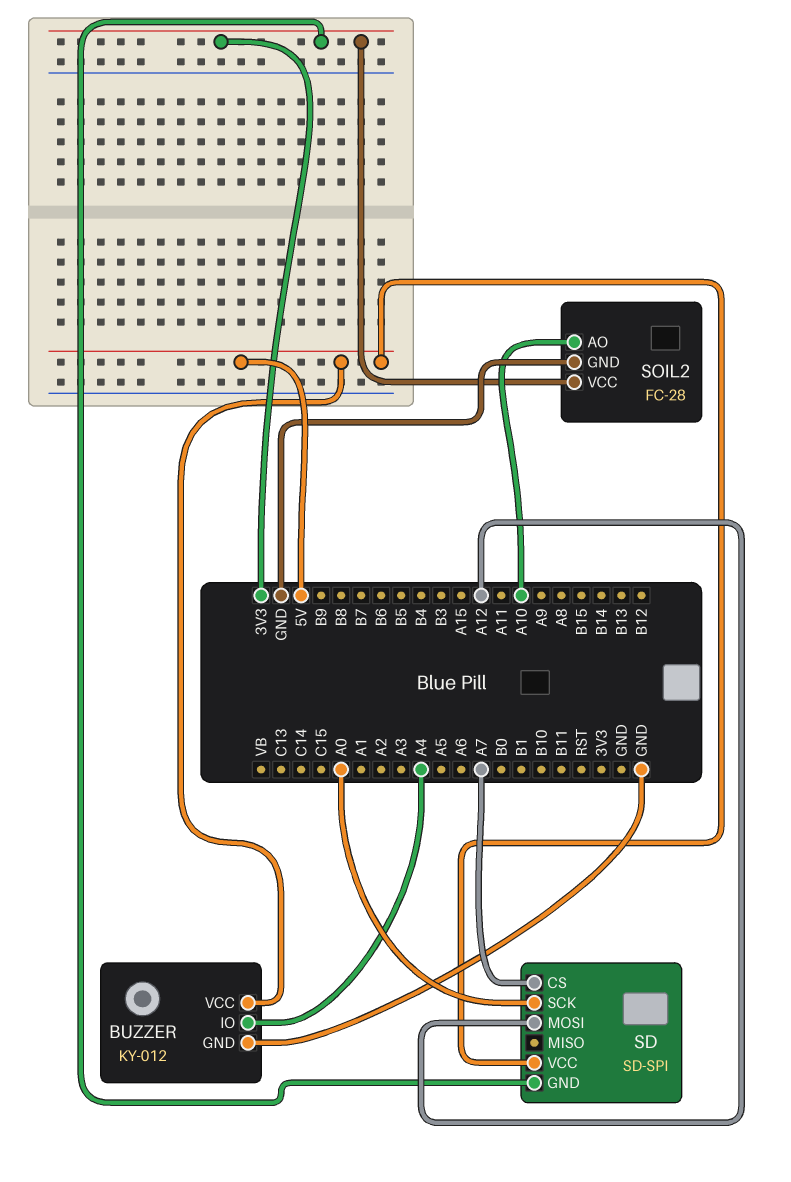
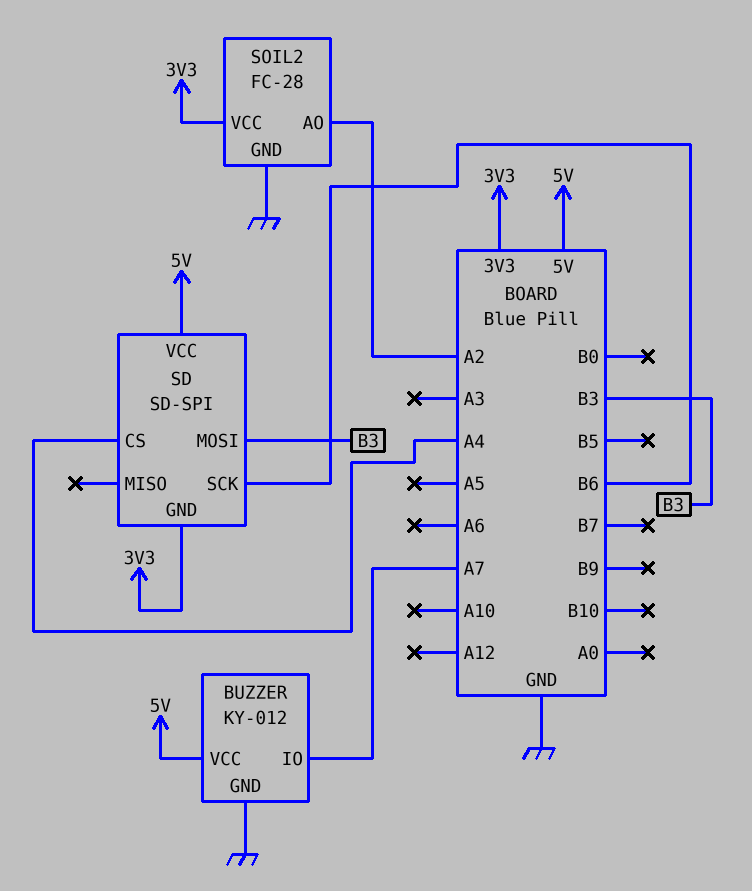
BUZZER pin IO: A4 -> A7
SD pin CS: A7 -> A4
SD pin MOSI: A12 -> B3
SD pin SCK: A0 -> B6
SOIL2 pin AO: A10 -> A2

